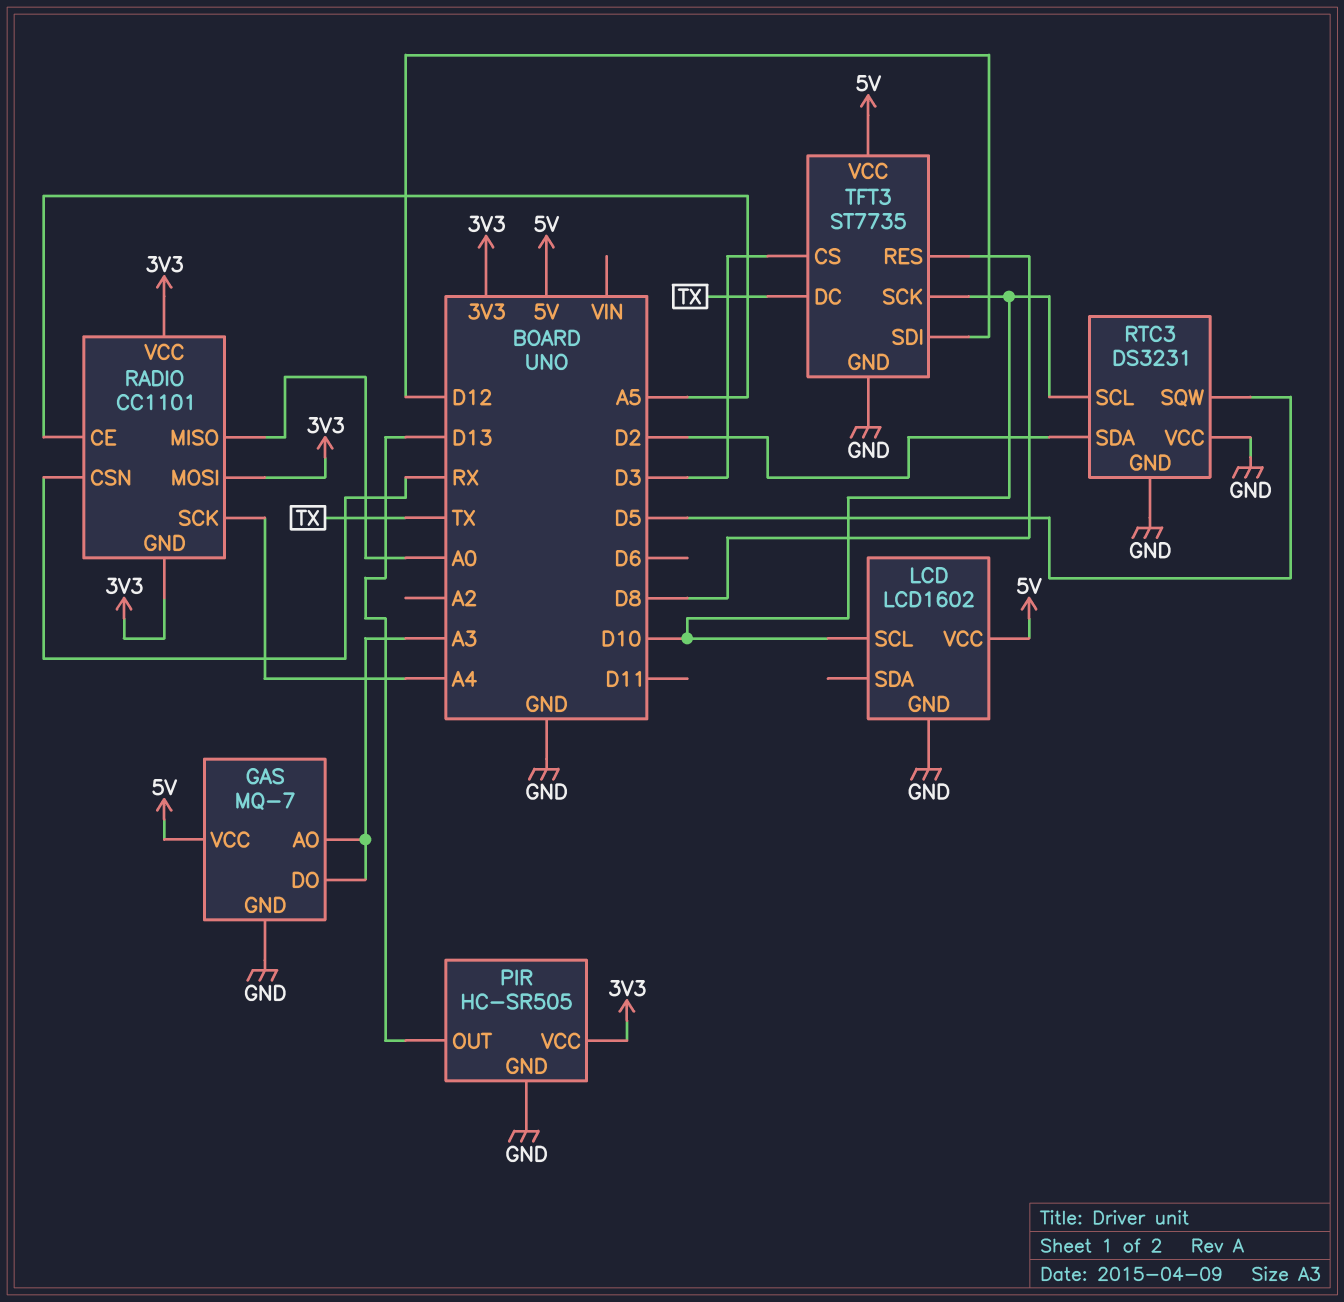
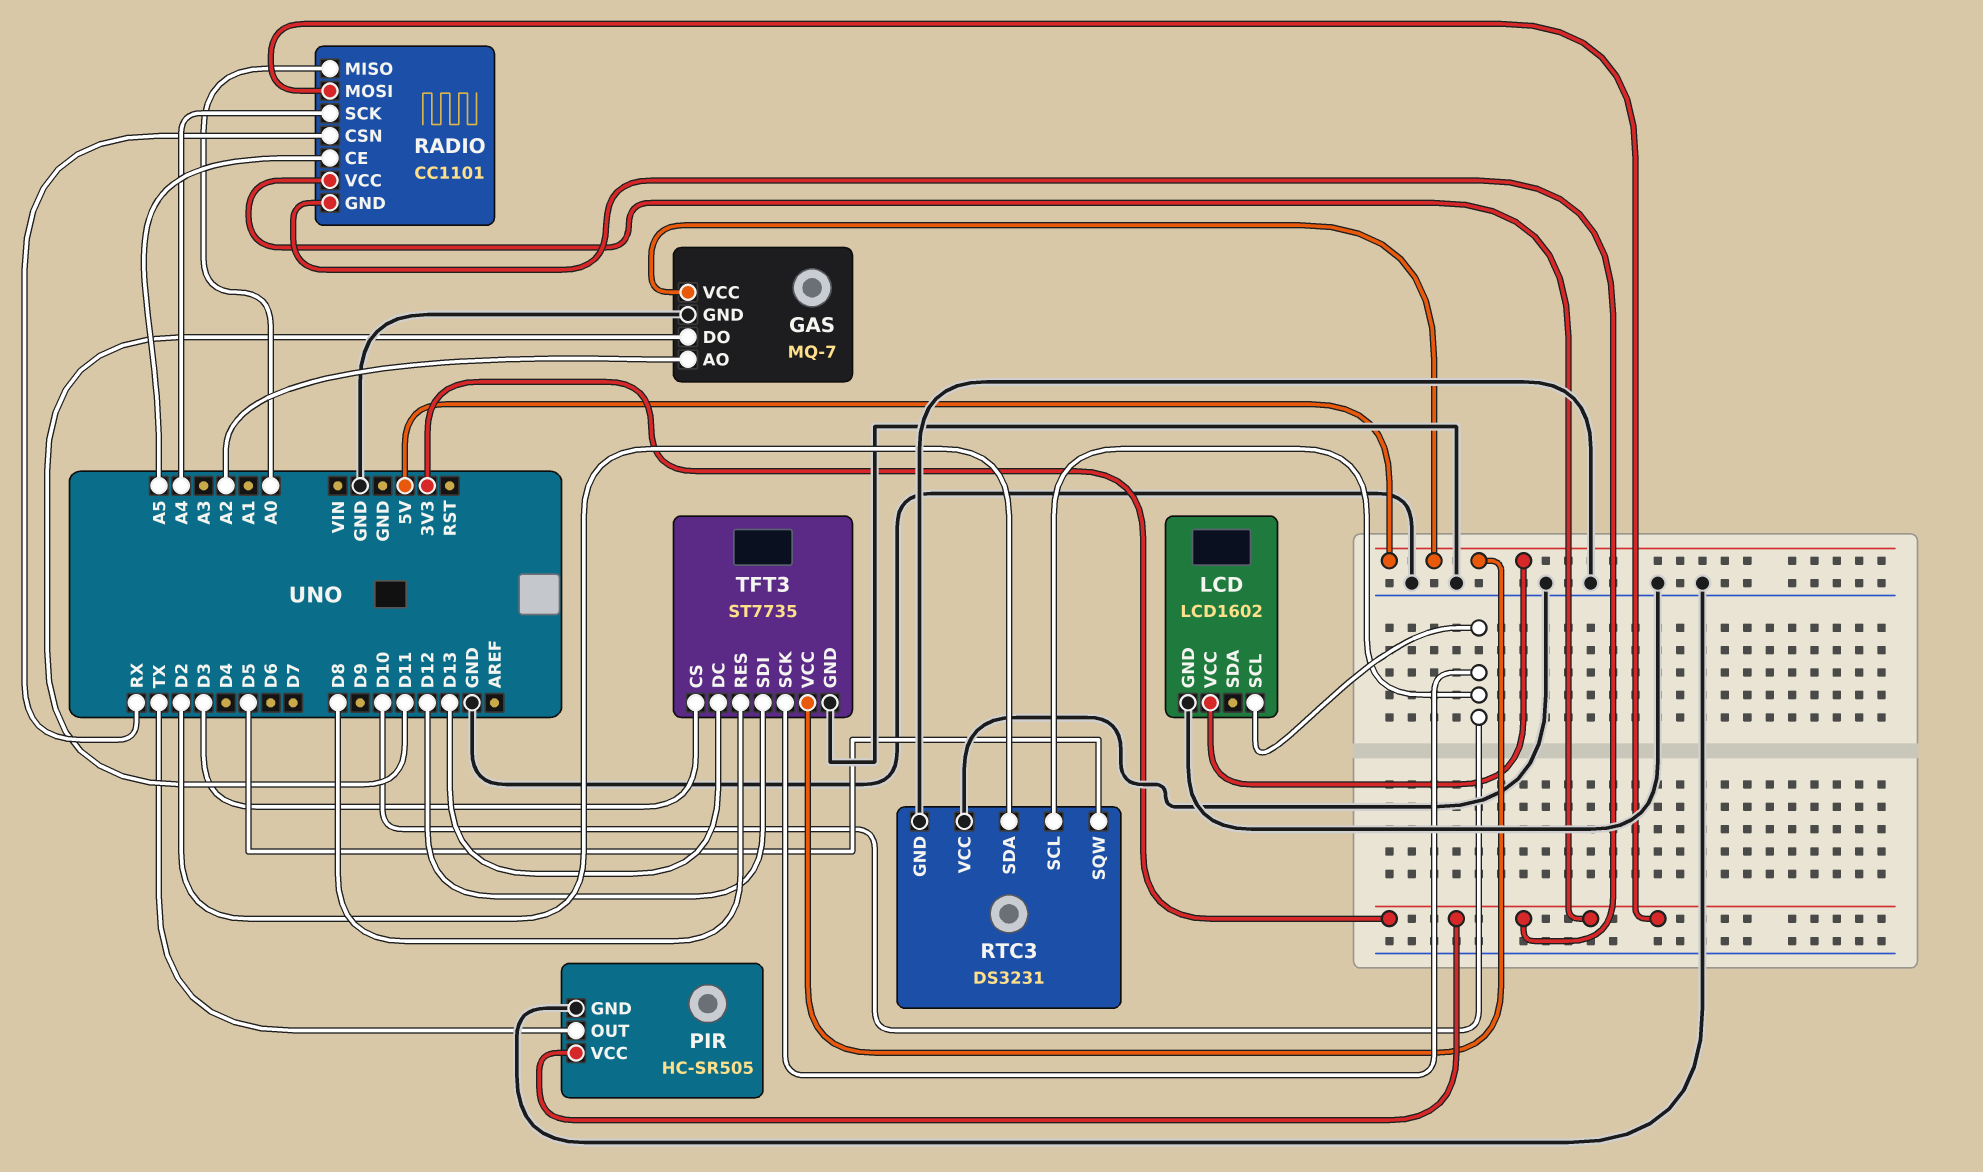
GAS pin AO: A3 -> A2
GAS pin DO: A3 -> D11
PIR pin OUT: D13 -> TX
TFT3 pin DC: TX -> D13

